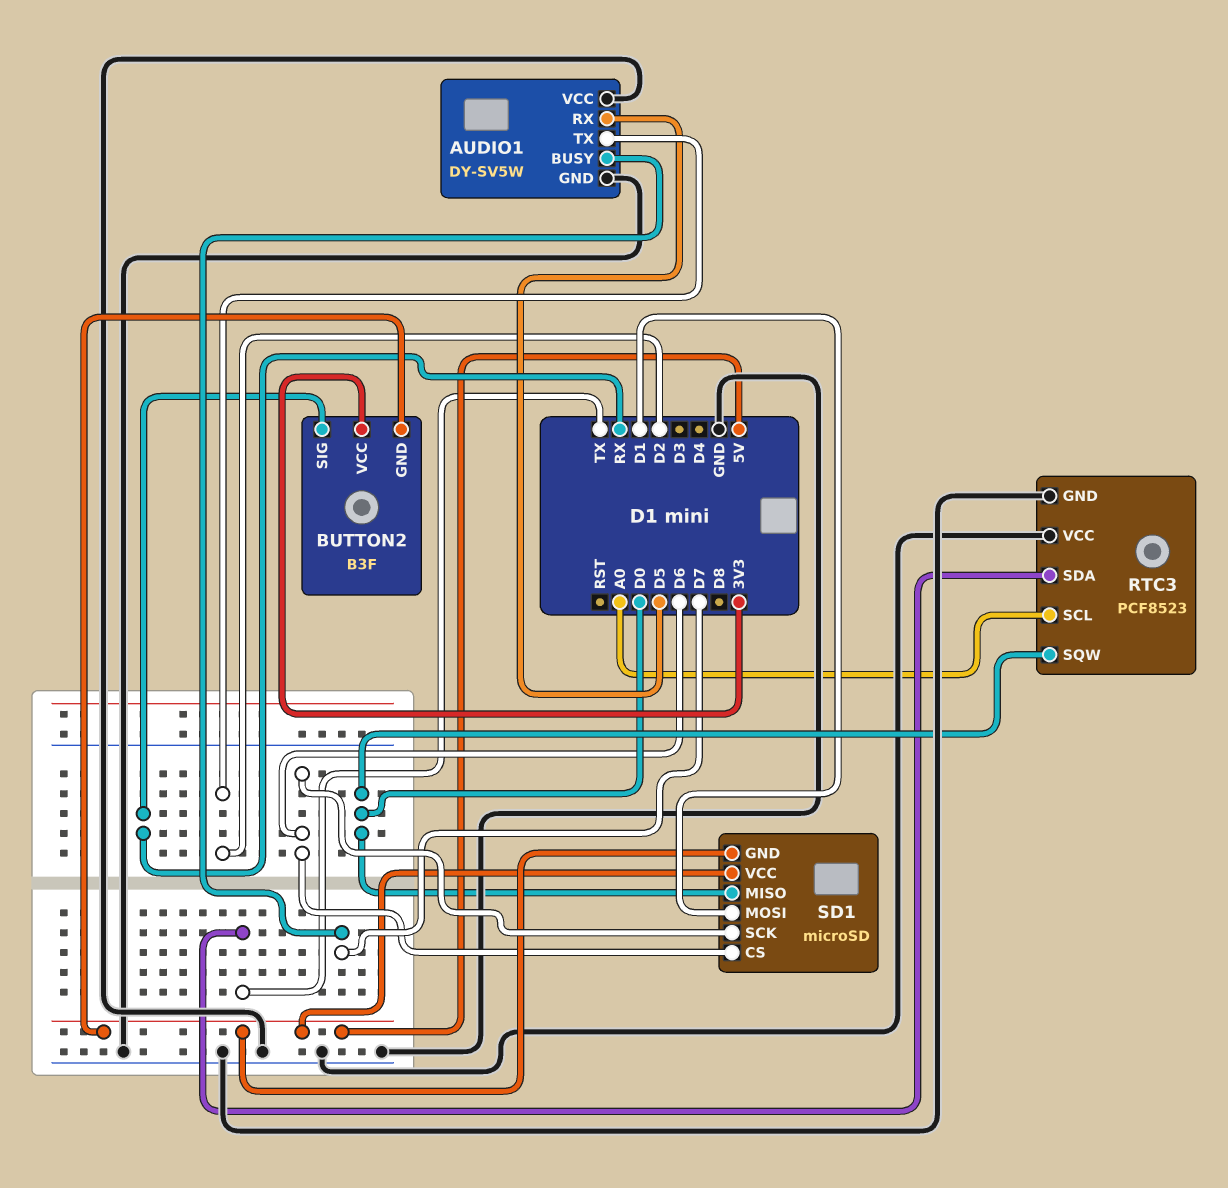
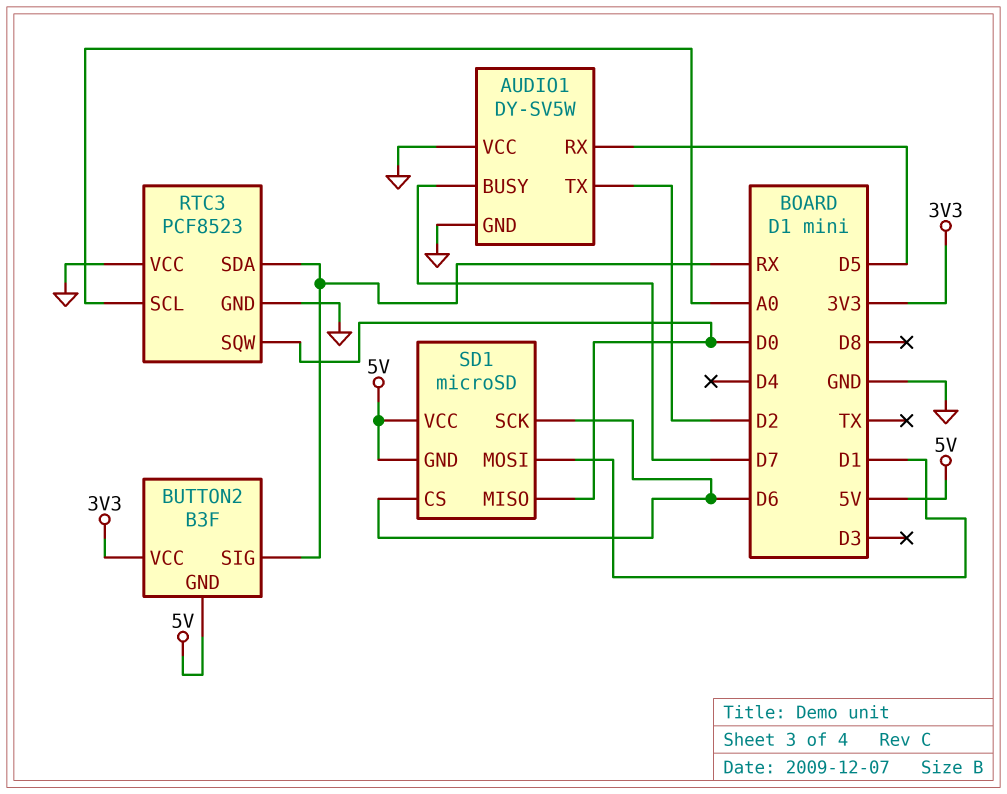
RTC3 pin SDA: TX -> RX

